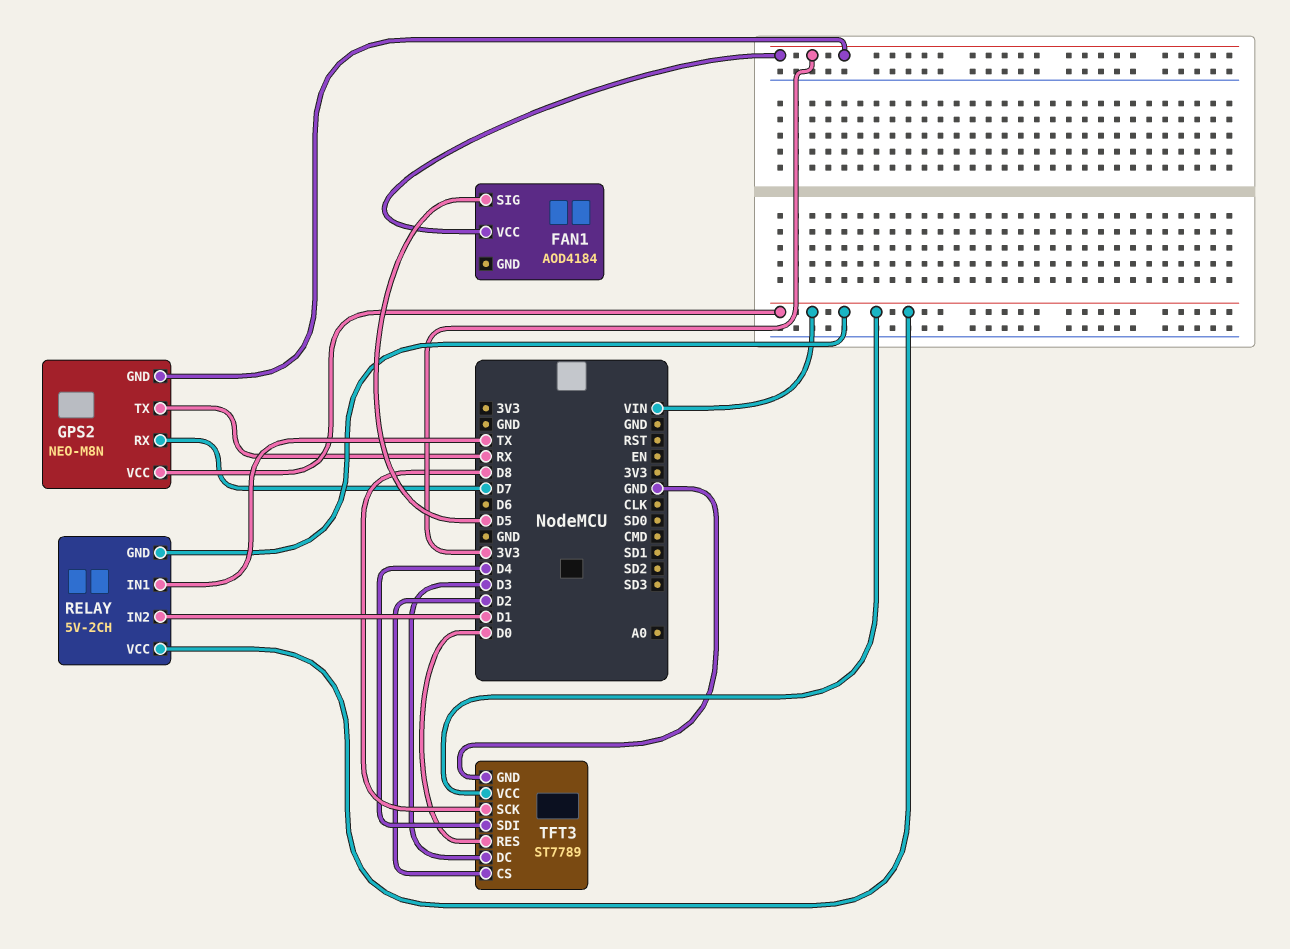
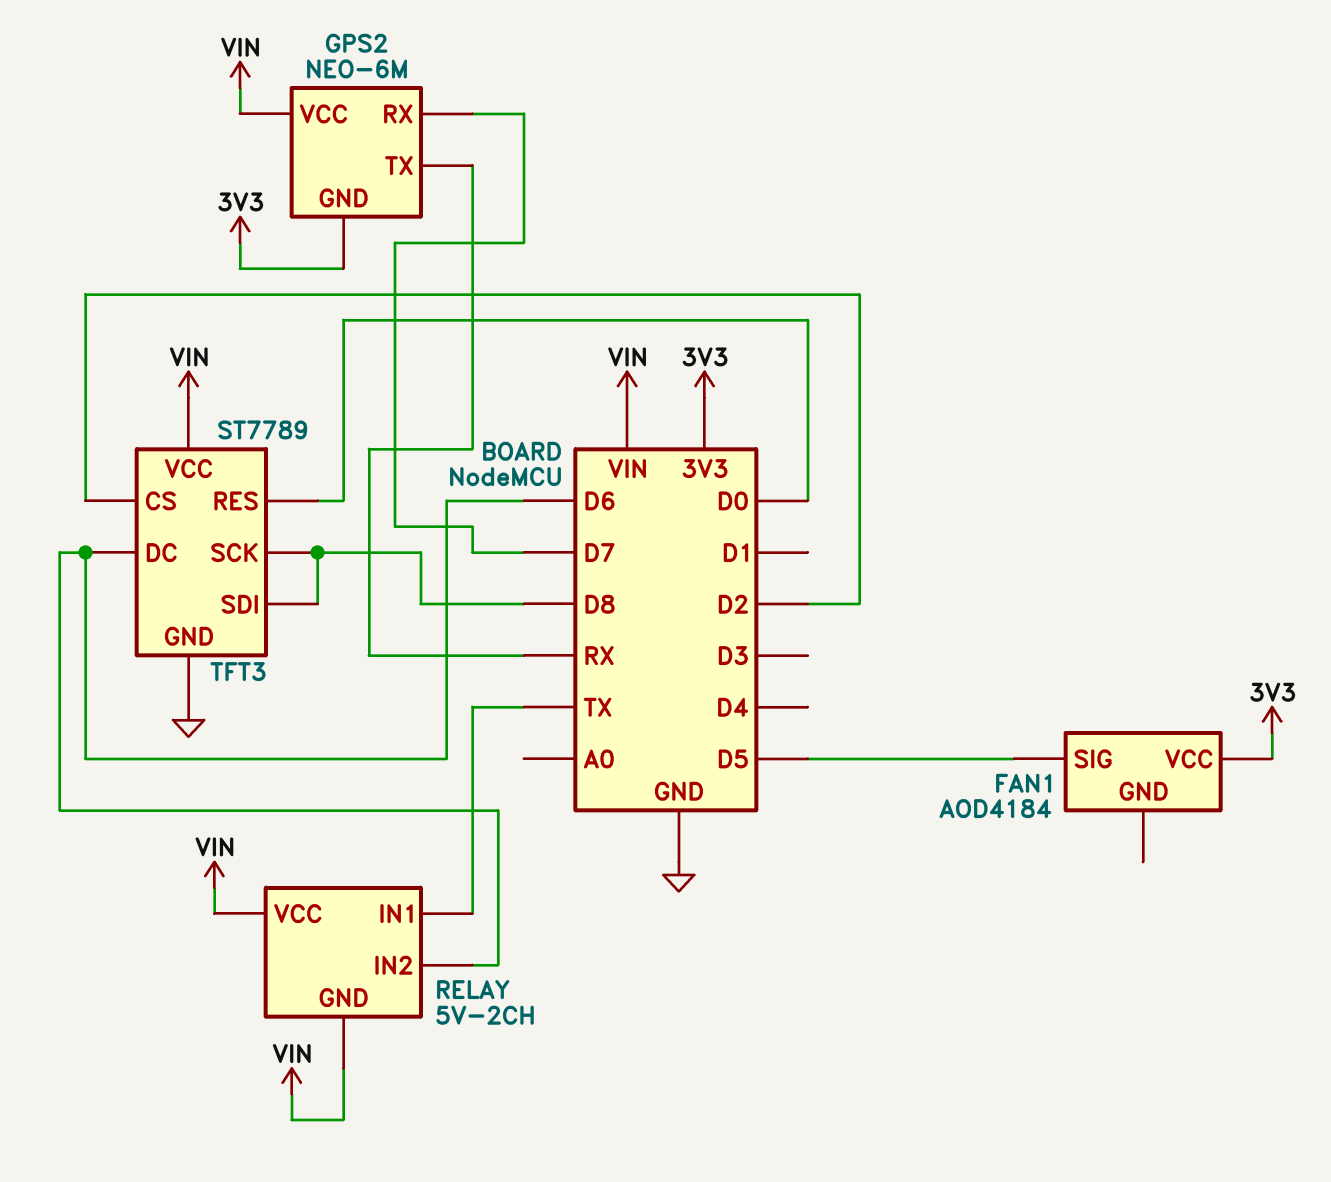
GPS2: NEO-M8N -> NEO-6M
RELAY pin IN2: D1 -> D6
TFT3 pin DC: D3 -> D6
TFT3 pin SDI: D4 -> D8

